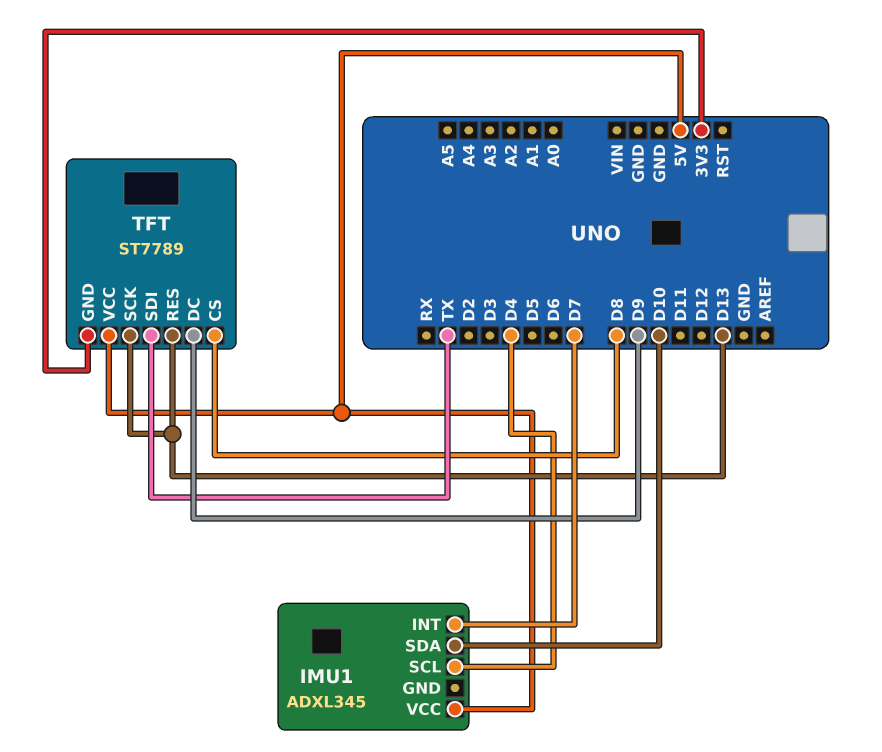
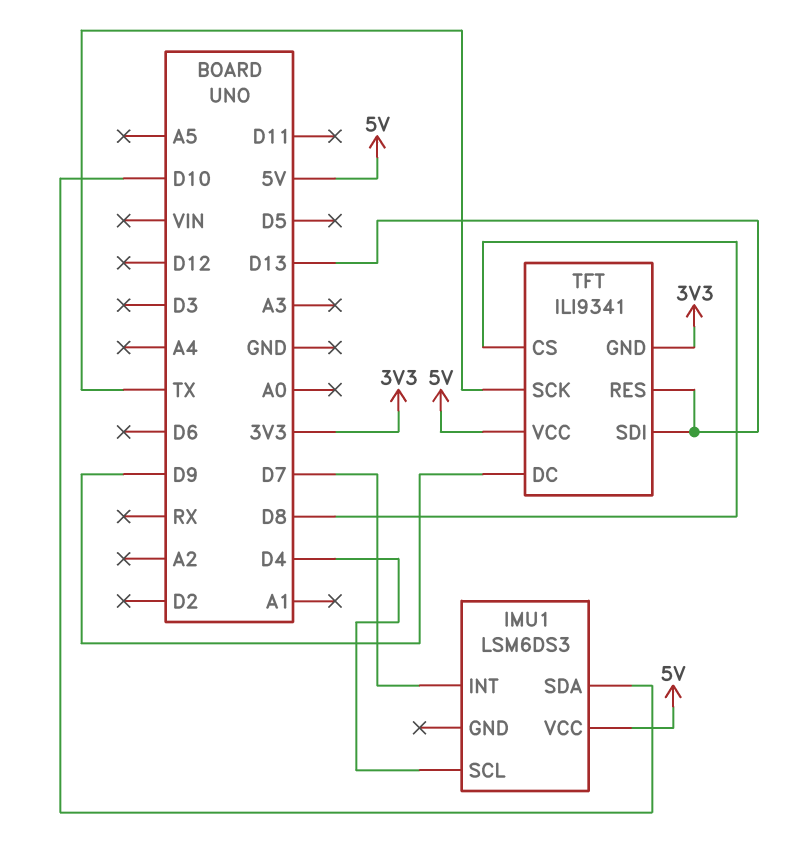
IMU1: ADXL345 -> LSM6DS3
TFT: ST7789 -> ILI9341
TFT pin SCK: D13 -> TX
TFT pin SDI: TX -> D13

